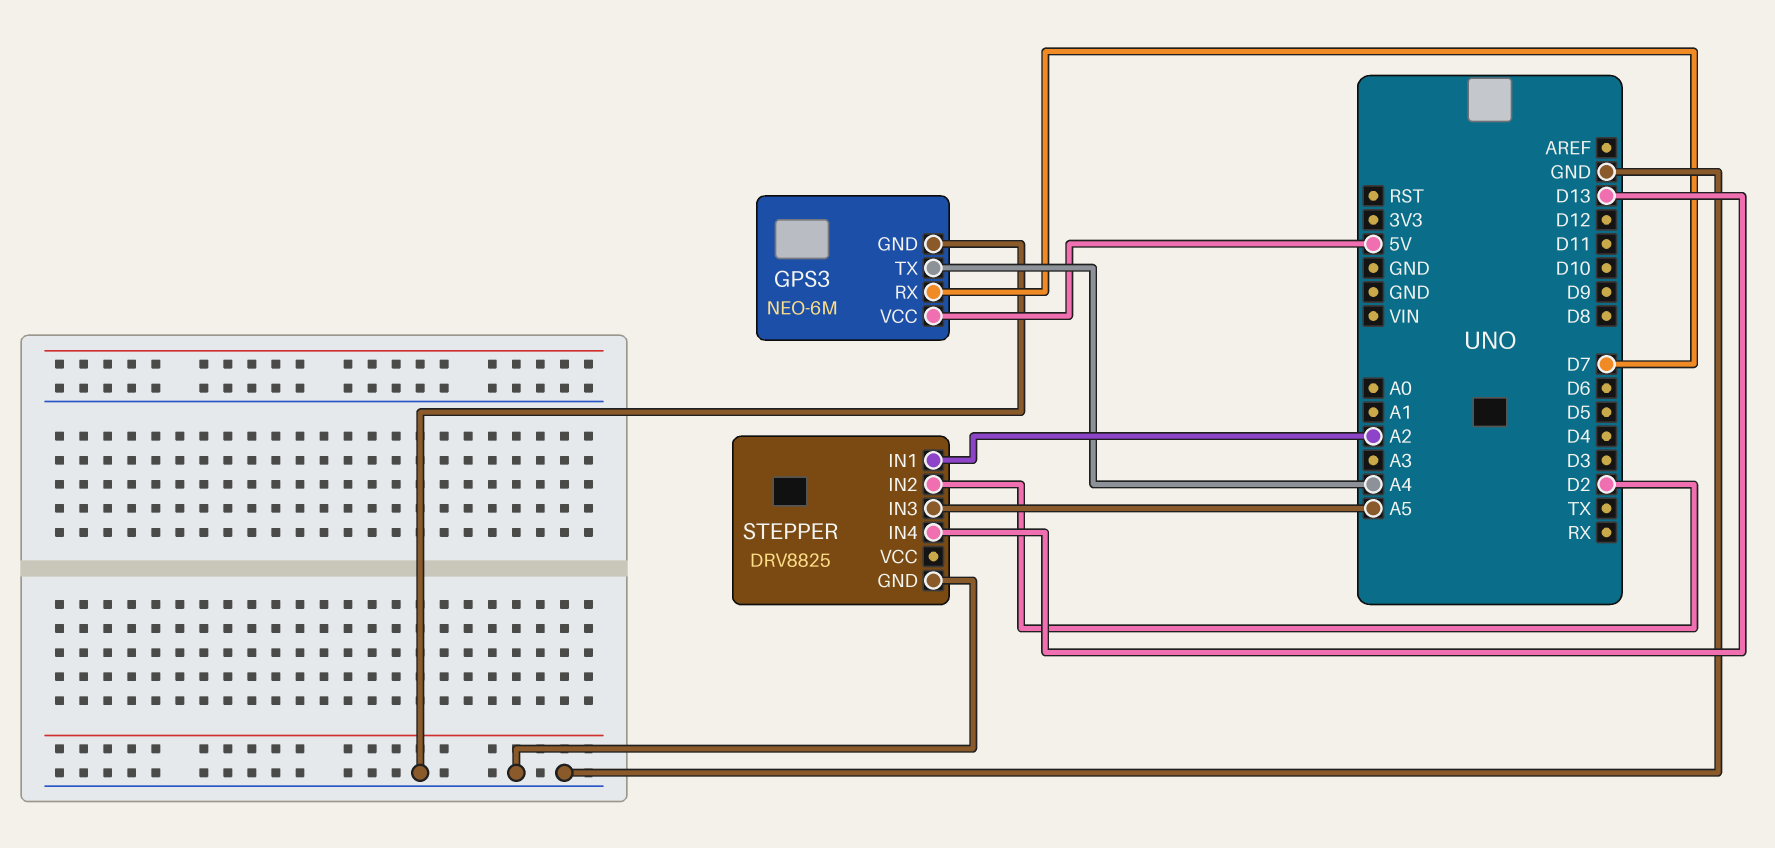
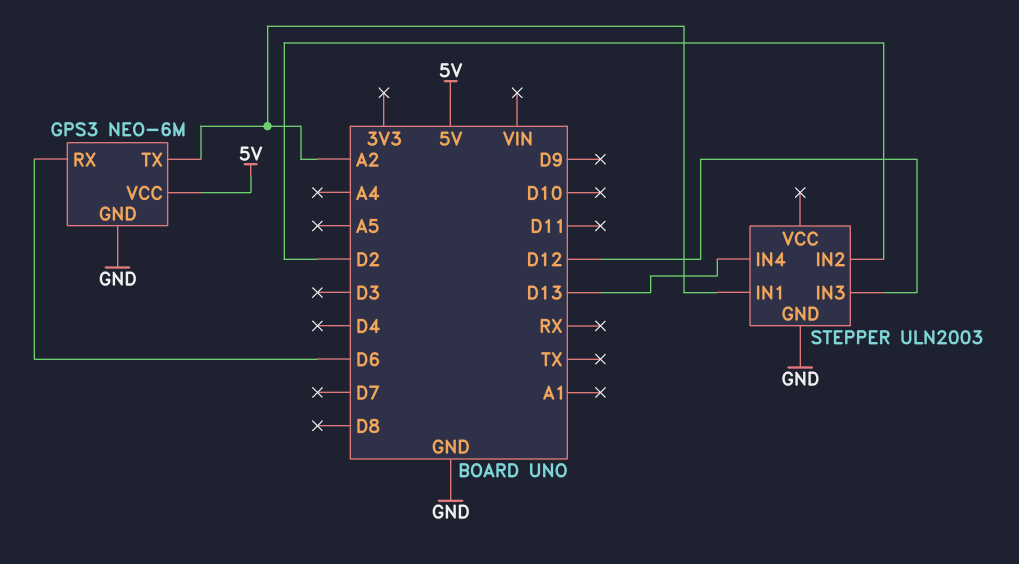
GPS3 pin RX: D7 -> D6
GPS3 pin TX: A4 -> A2
STEPPER: DRV8825 -> ULN2003
STEPPER pin IN3: A5 -> D12

